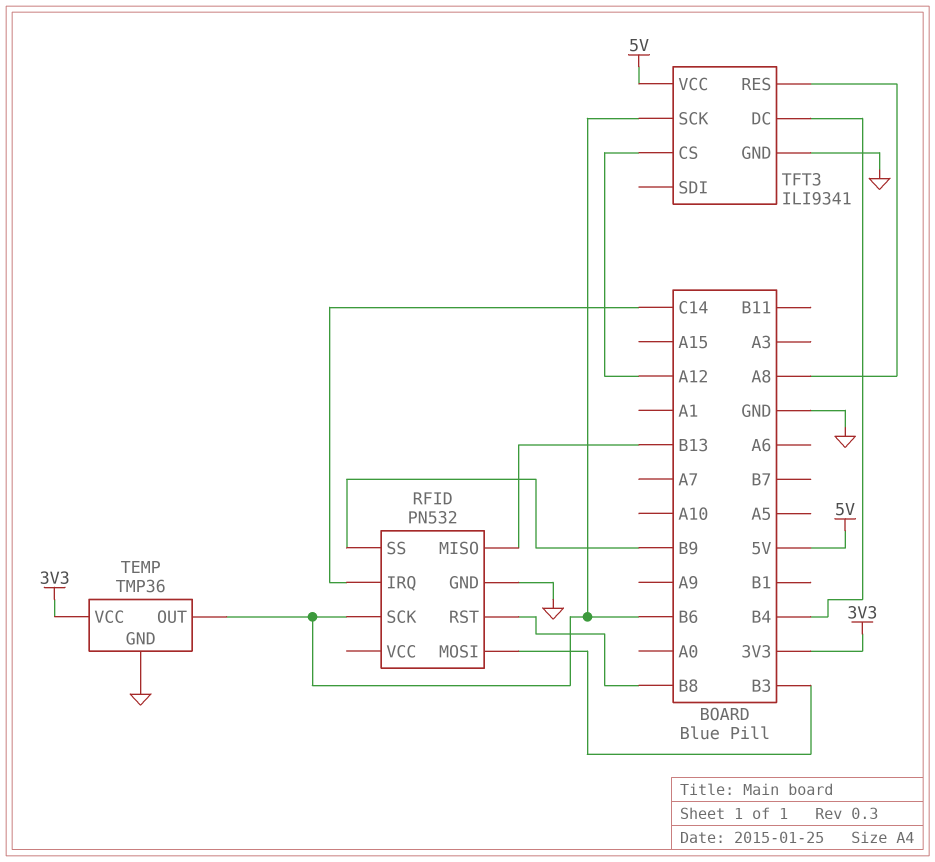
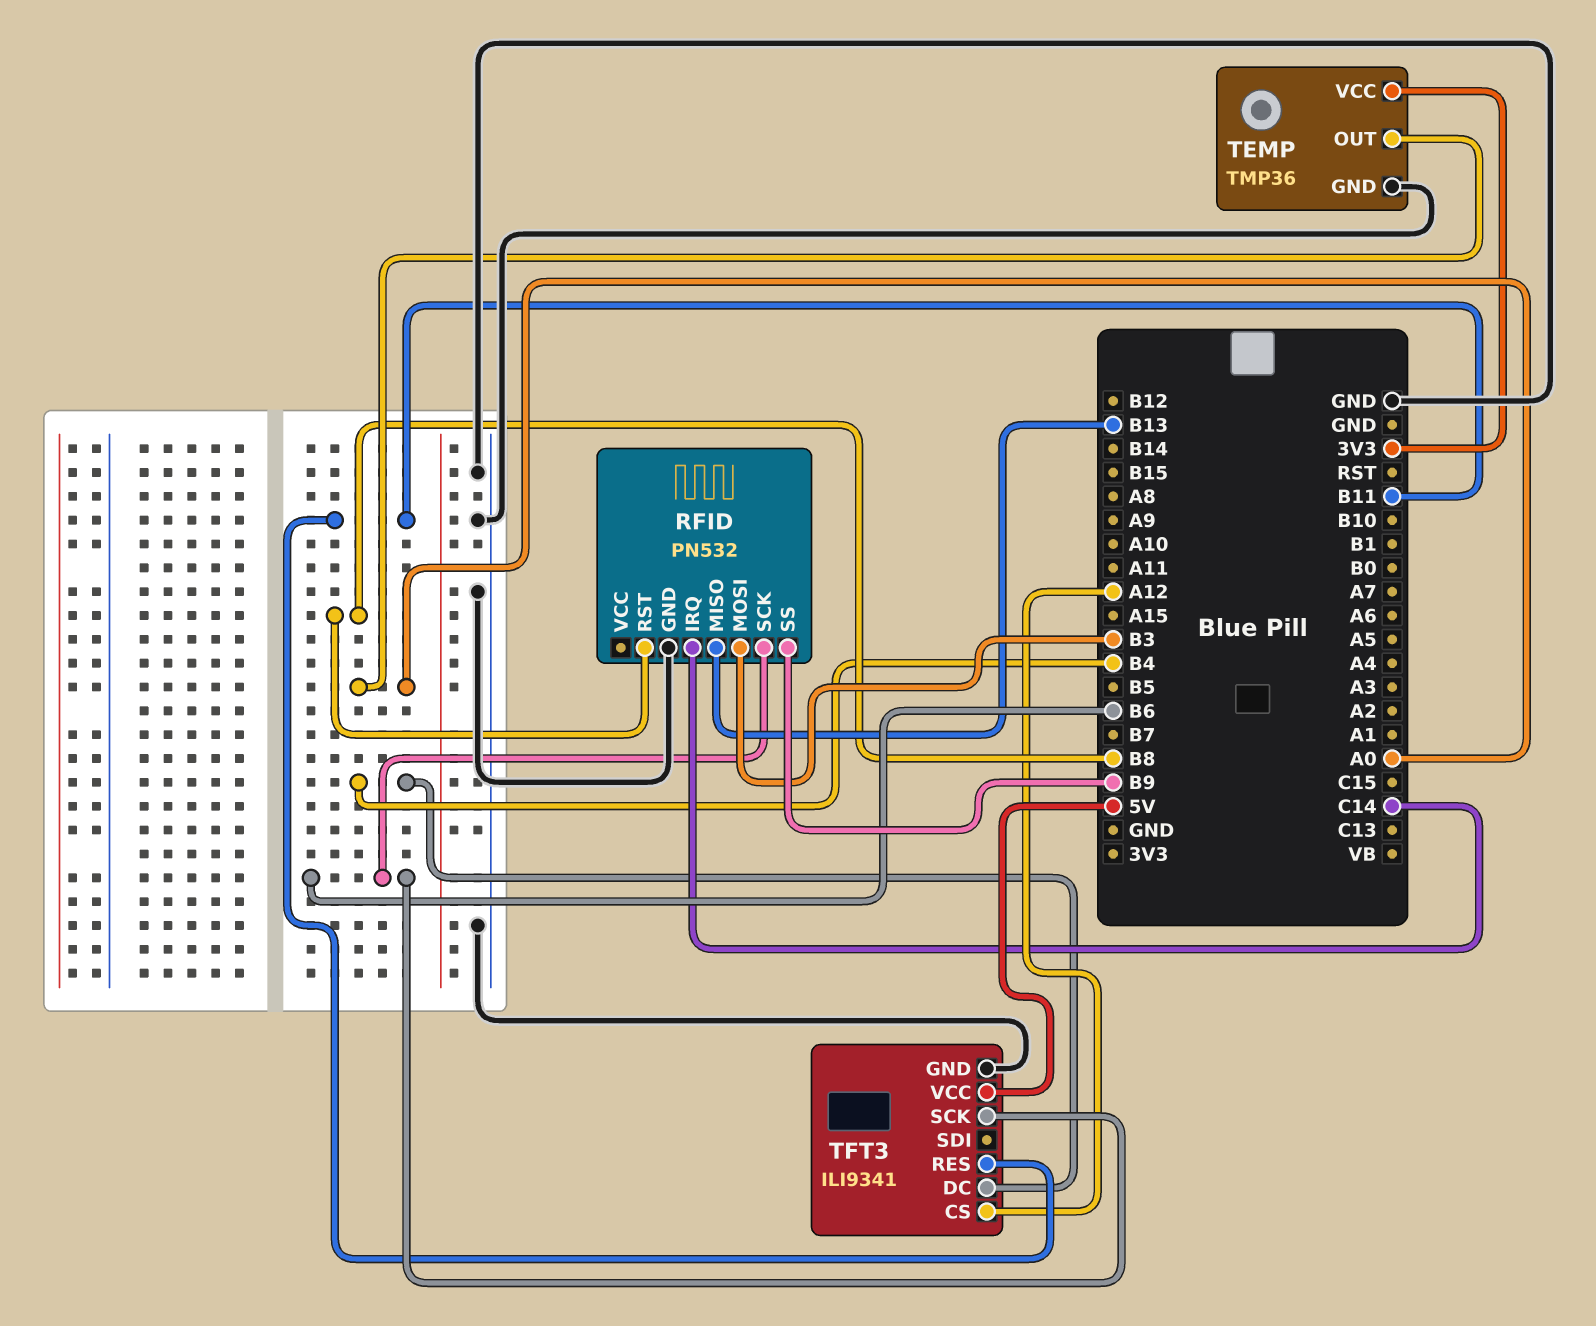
TEMP pin OUT: B6 -> A0
TFT3 pin RES: A8 -> B11

